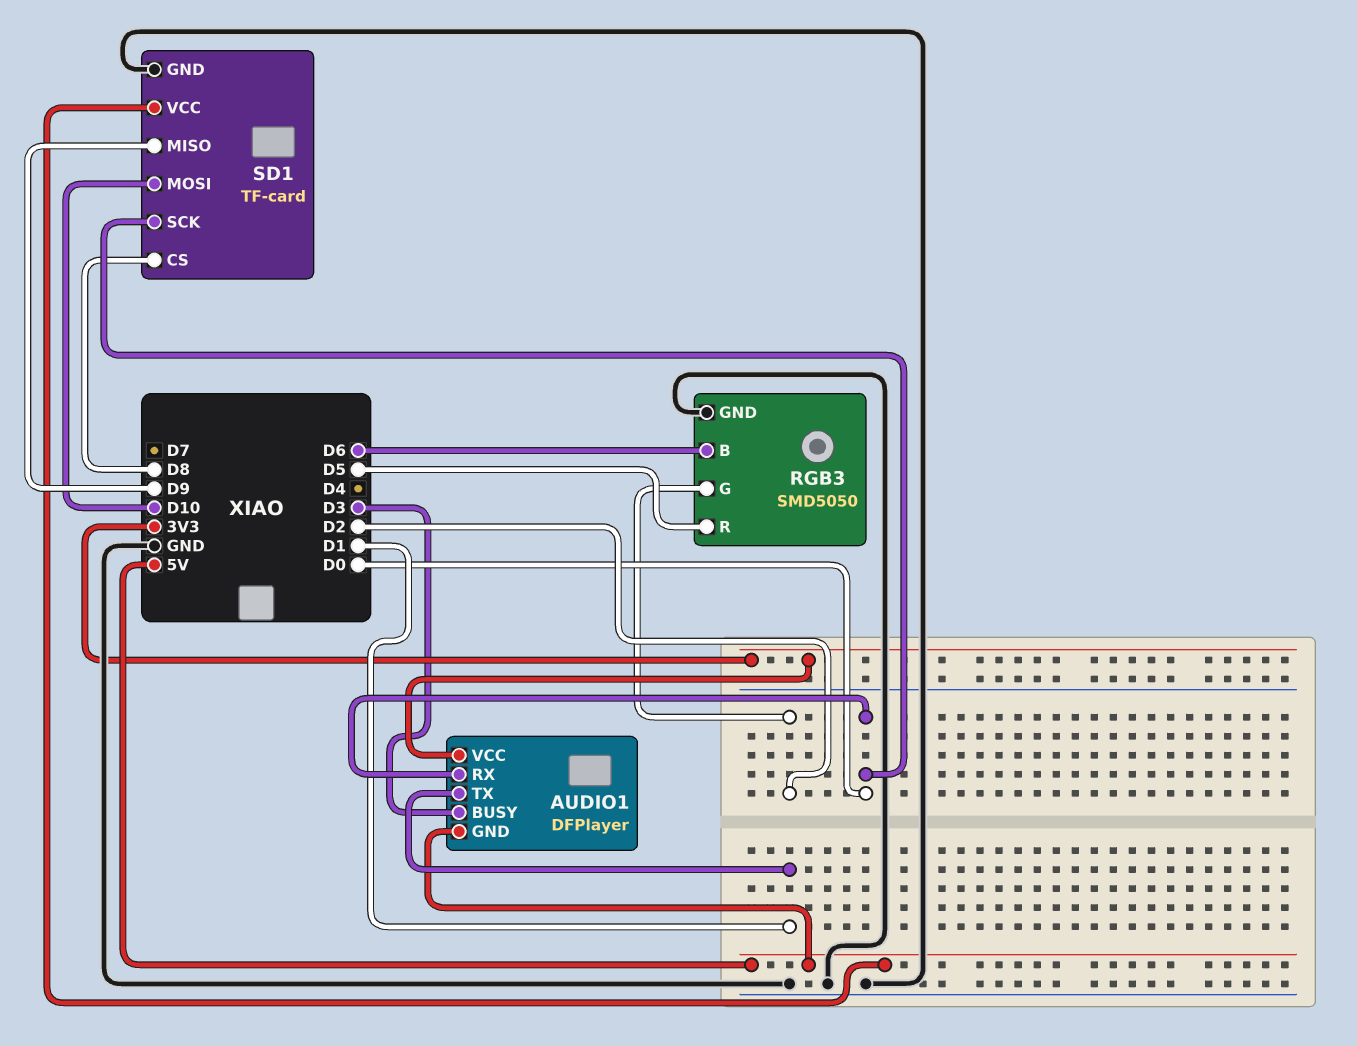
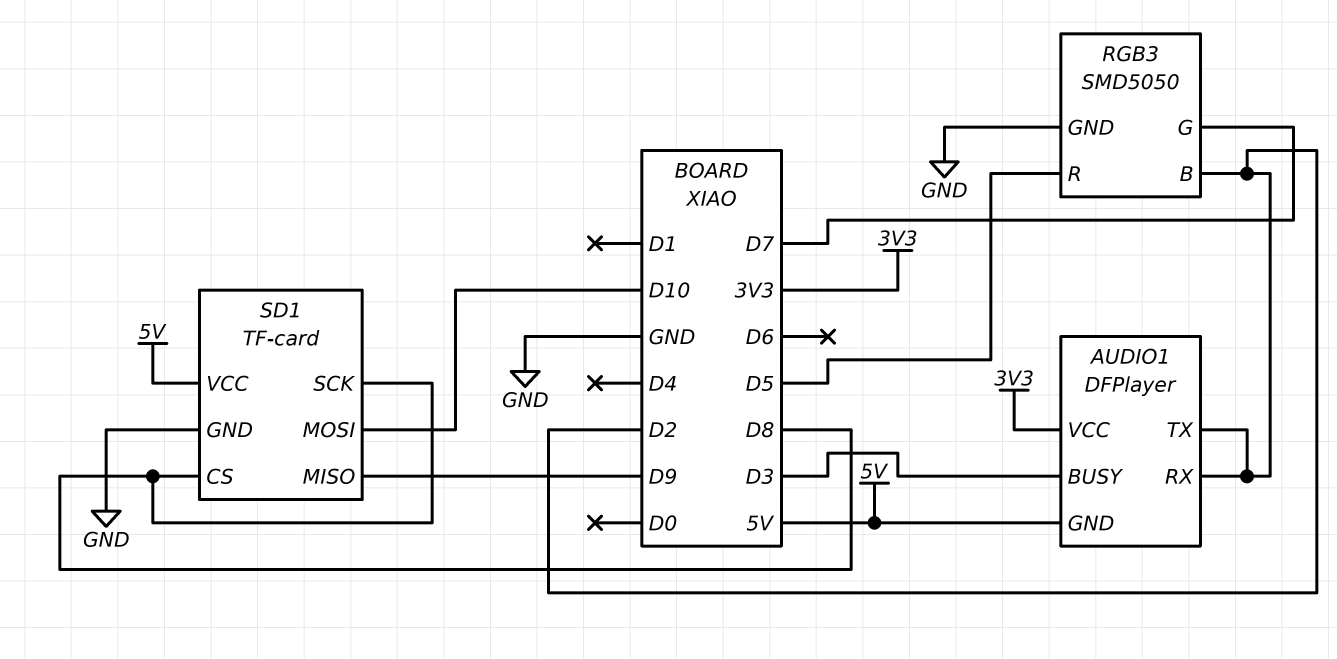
AUDIO1 pin RX: D0 -> D2
AUDIO1 pin TX: D1 -> D2
RGB3 pin B: D6 -> D2
RGB3 pin G: D2 -> D7
SD1 pin SCK: D0 -> D8

